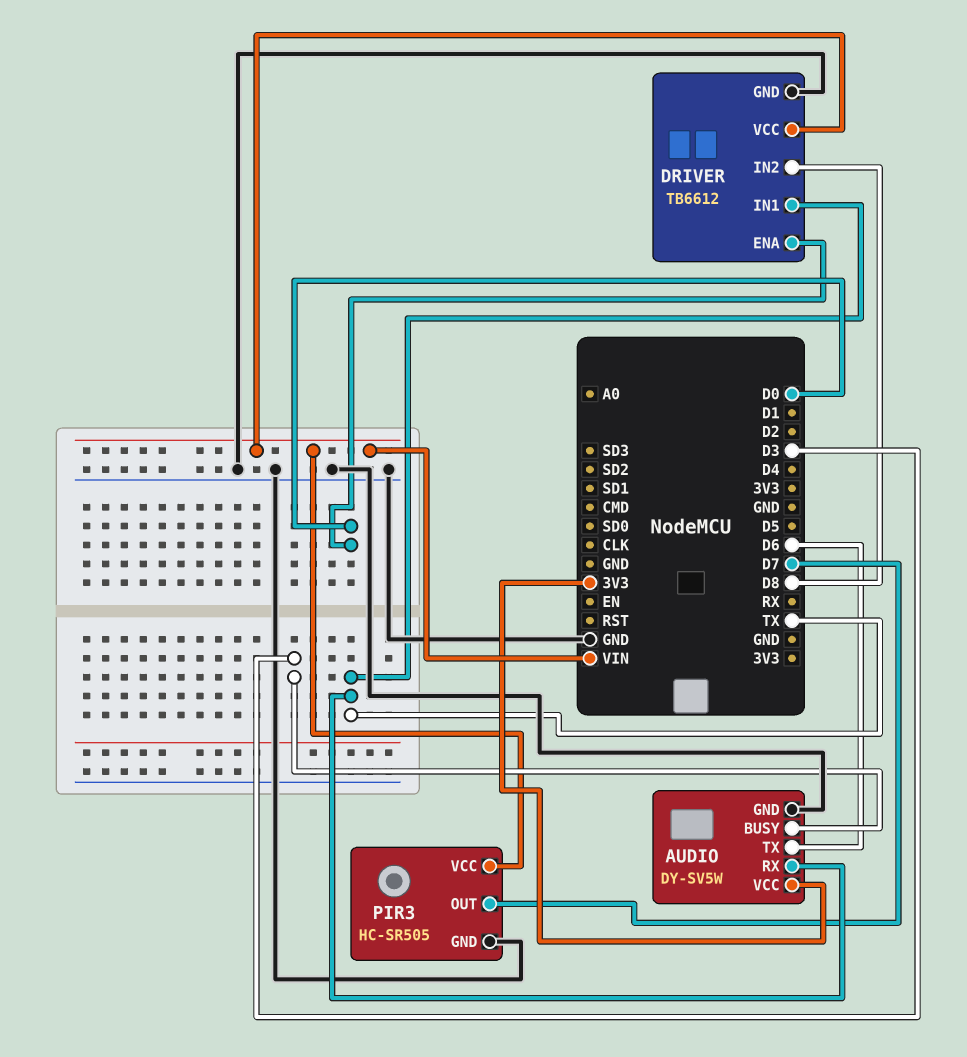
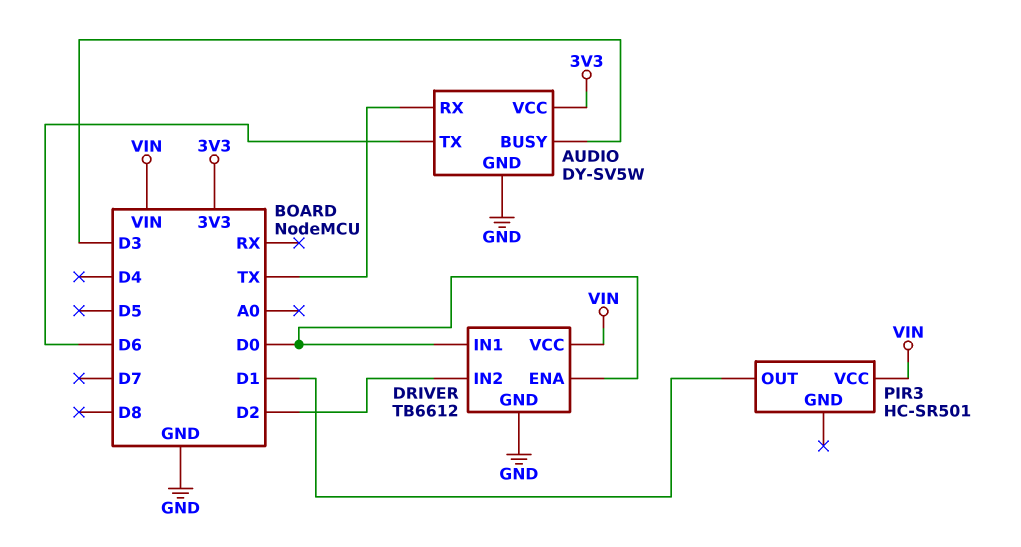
DRIVER pin IN1: TX -> D0
DRIVER pin IN2: D8 -> D2
PIR3: HC-SR505 -> HC-SR501
PIR3 pin GND: GND -> none
PIR3 pin OUT: D7 -> D1

